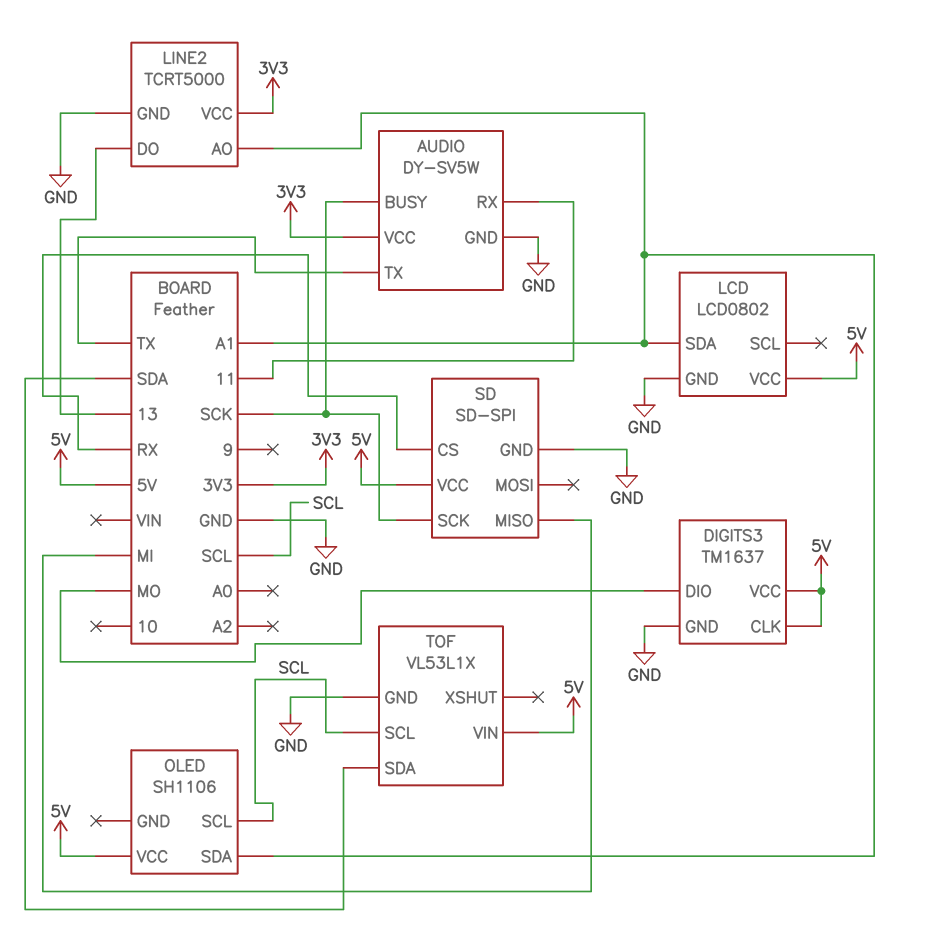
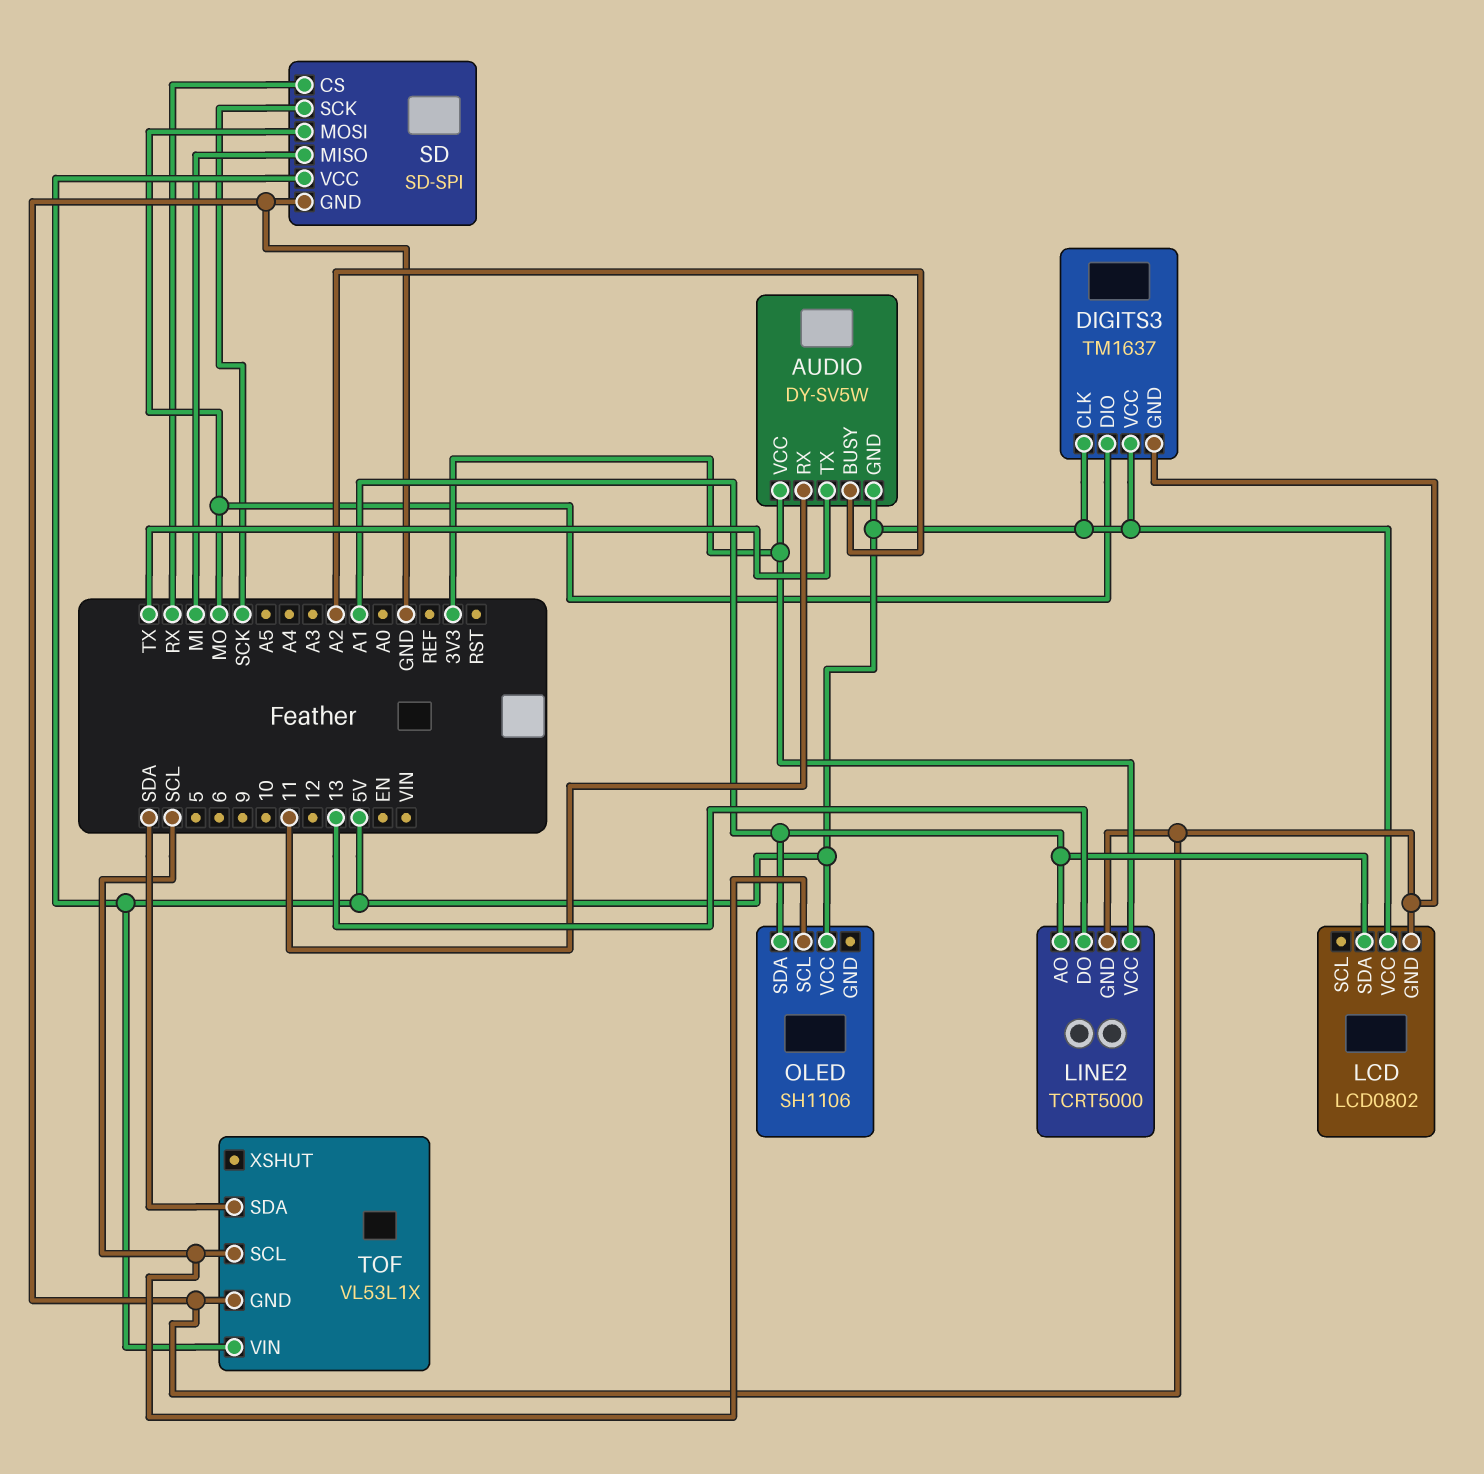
AUDIO pin BUSY: SCK -> A2
AUDIO pin GND: GND -> 5V
SD pin MOSI: none -> MO

